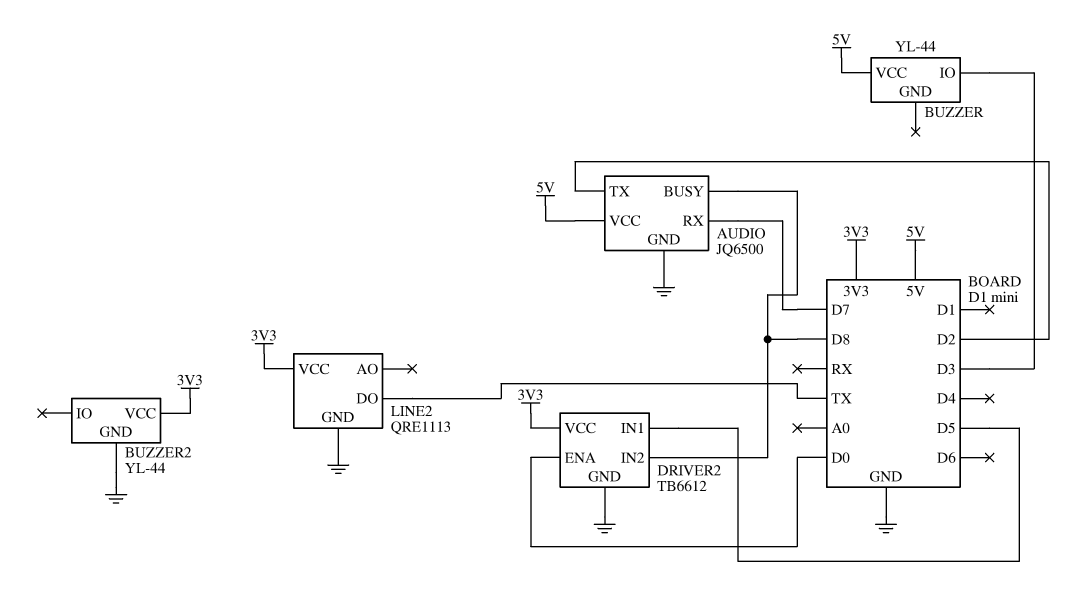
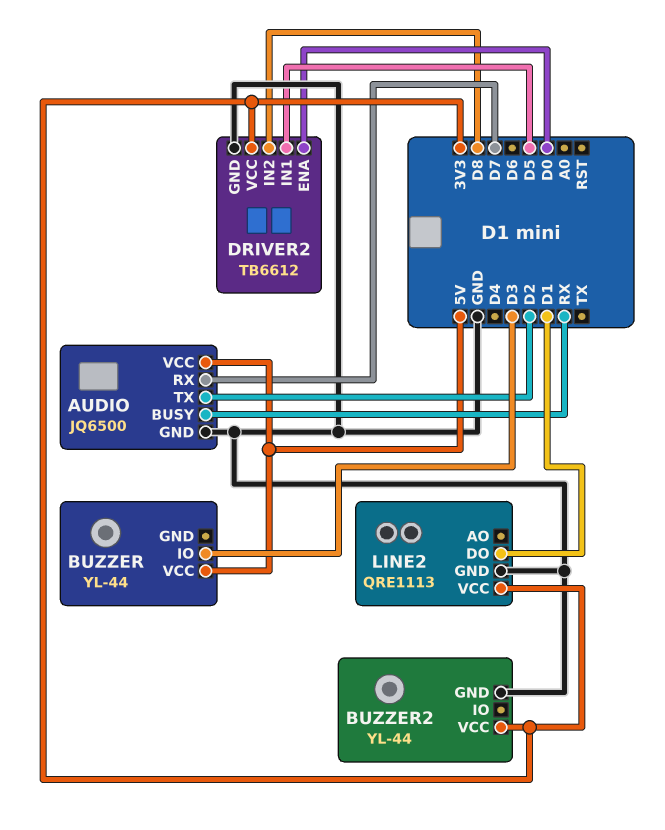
AUDIO pin BUSY: D8 -> RX
LINE2 pin DO: TX -> D1

